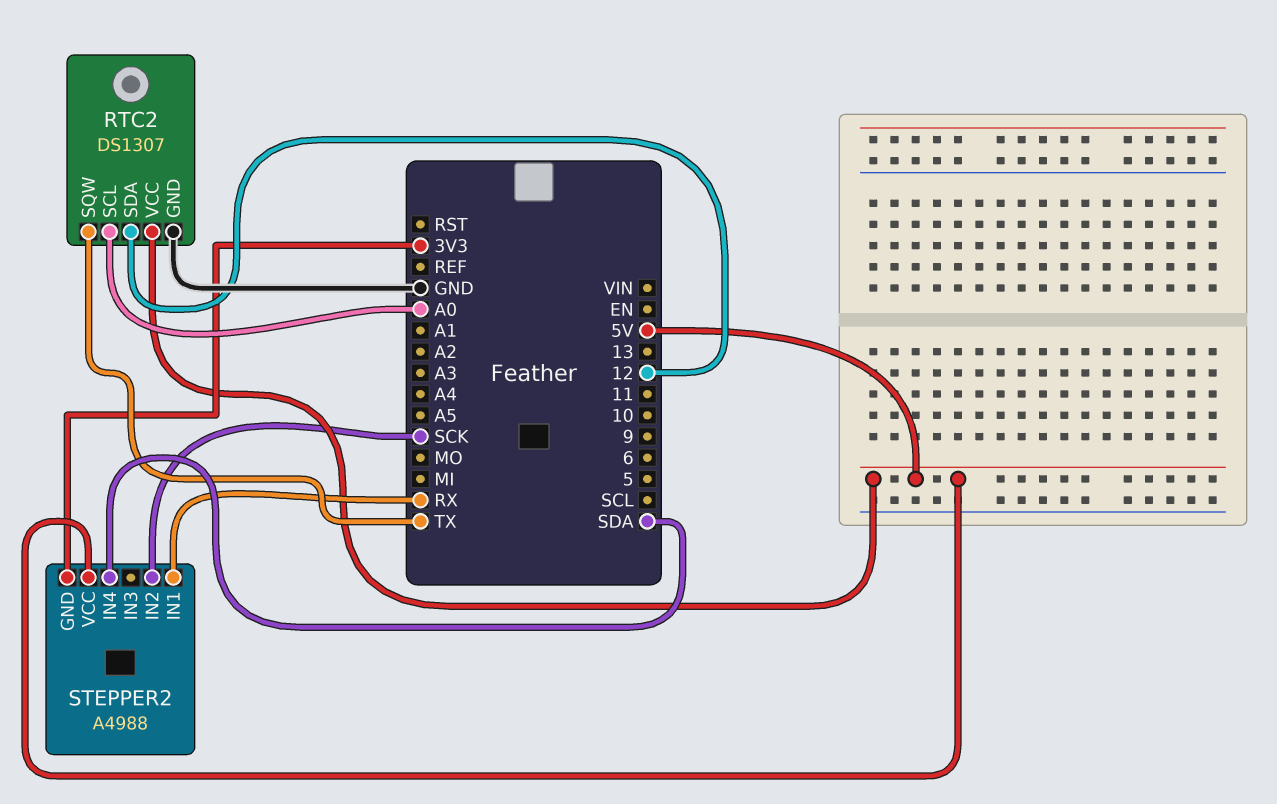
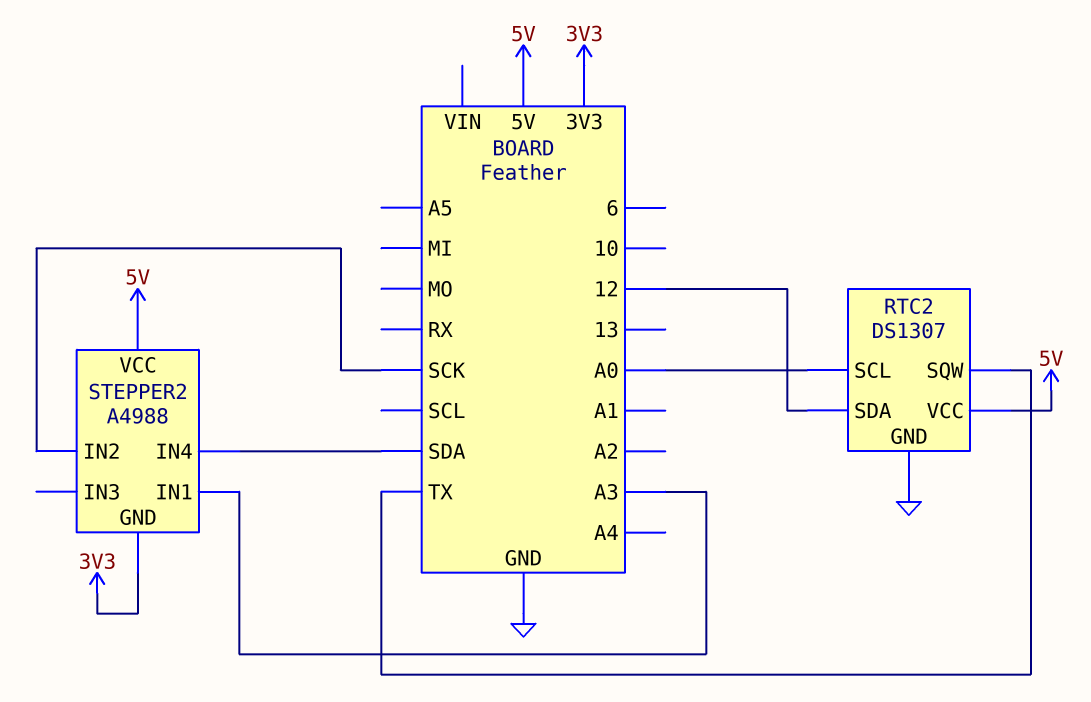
STEPPER2 pin IN1: RX -> A3

